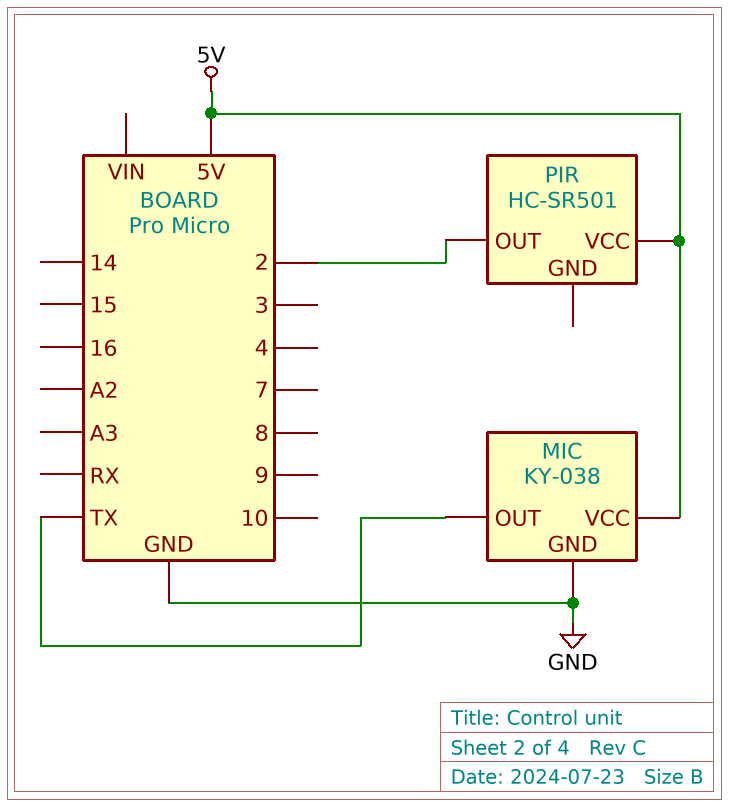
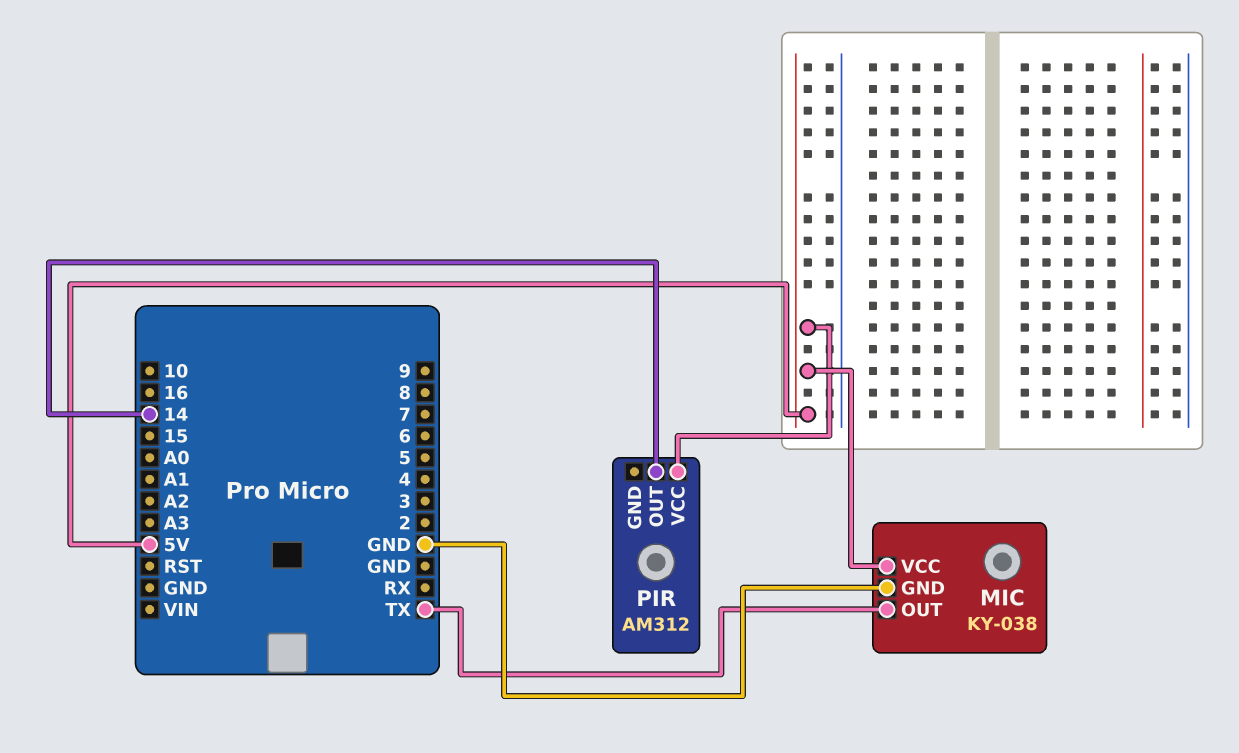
PIR: HC-SR501 -> AM312
PIR pin OUT: 2 -> 14

